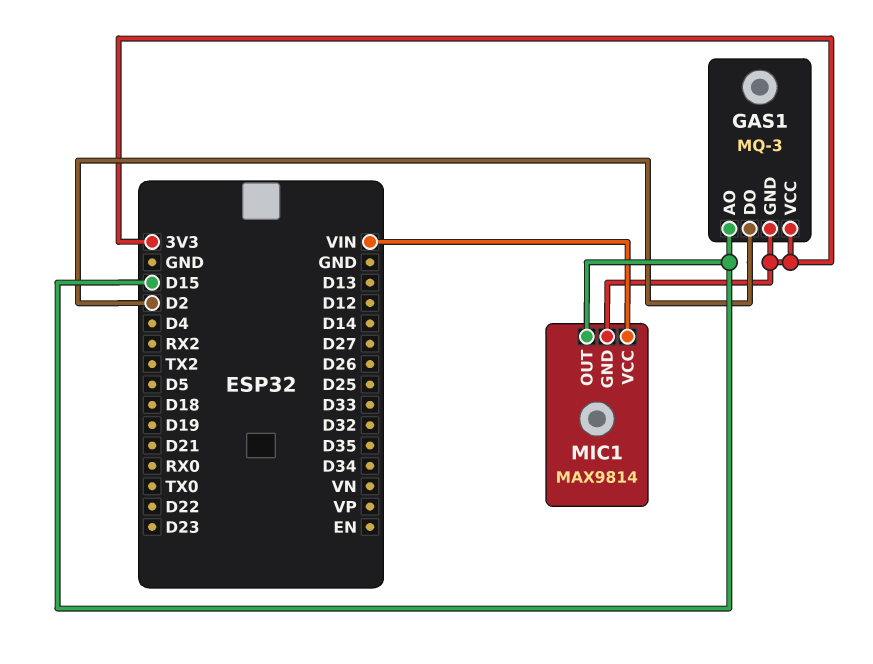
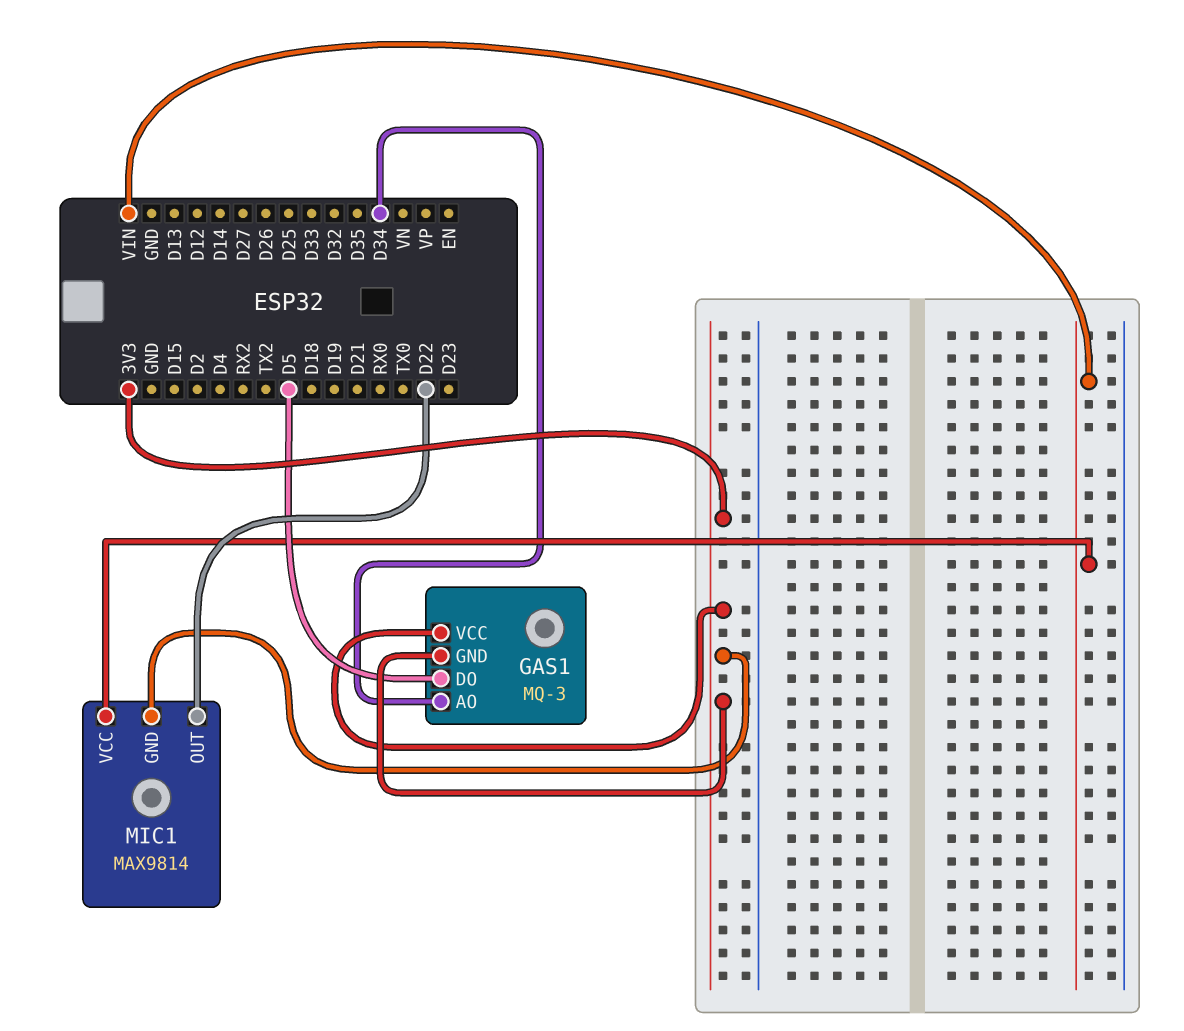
GAS1 pin AO: D15 -> D34
GAS1 pin DO: D2 -> D5
MIC1 pin OUT: D15 -> D22

